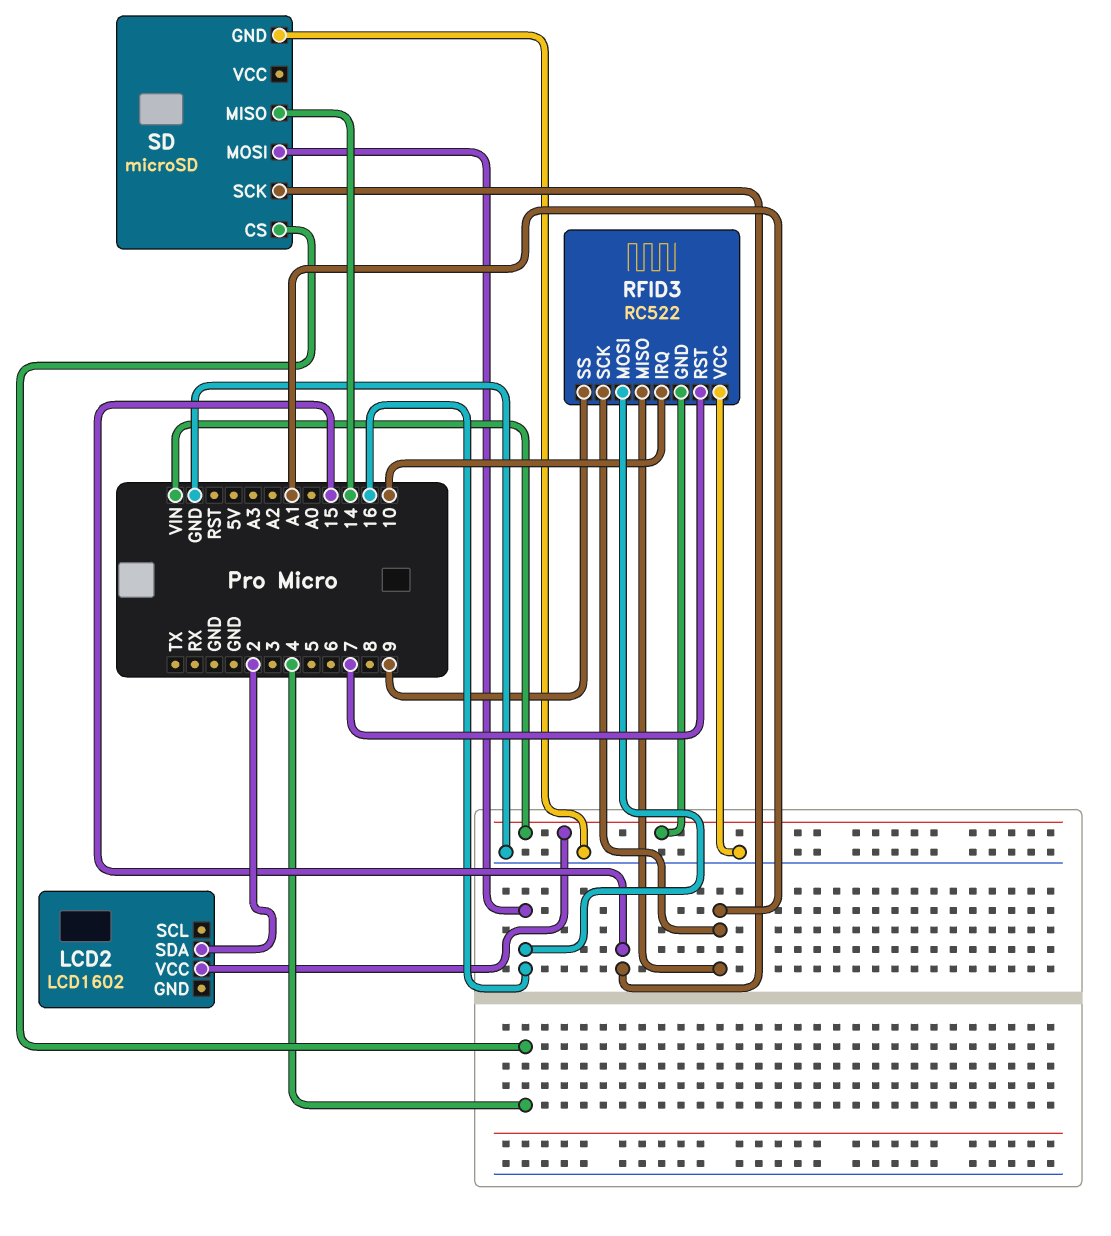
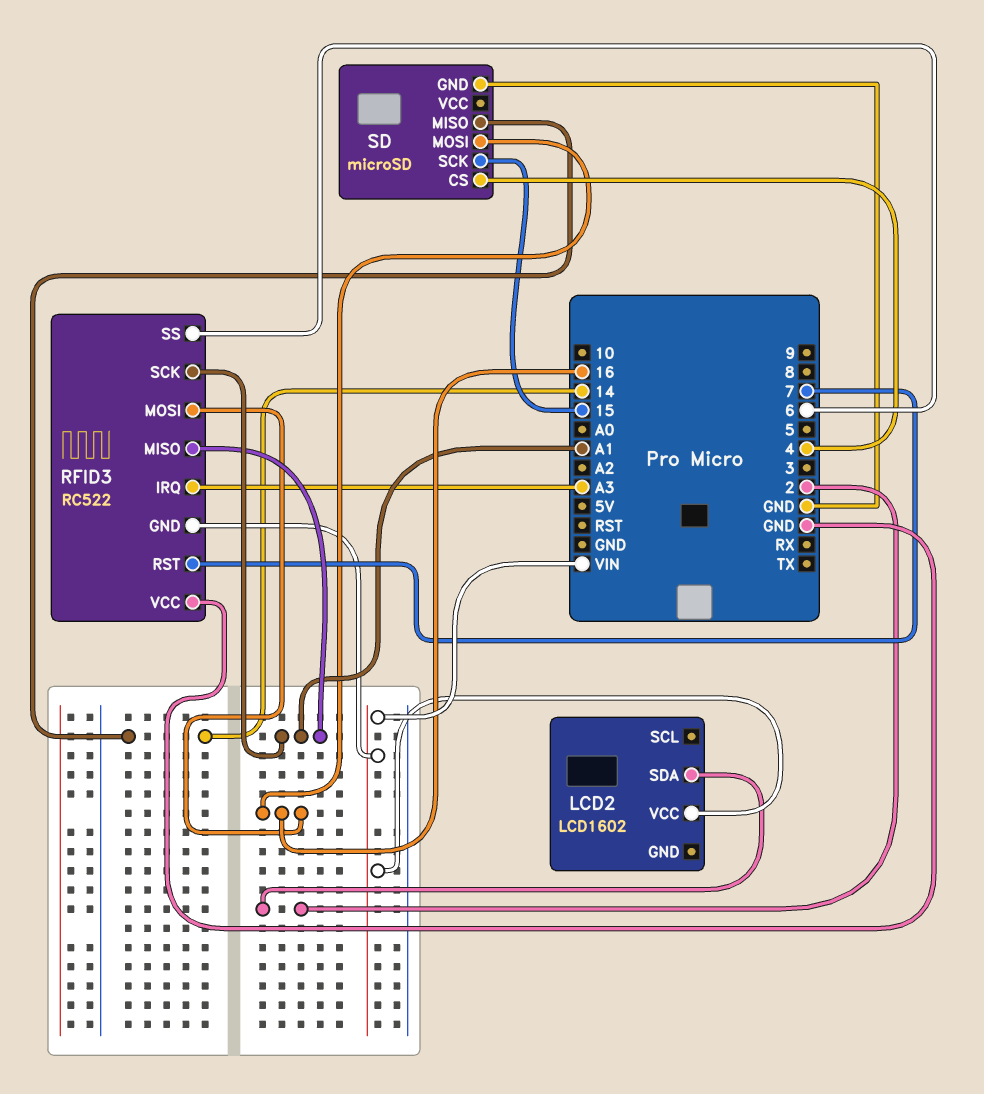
RFID3 pin IRQ: 10 -> A3
RFID3 pin SS: 9 -> 6

